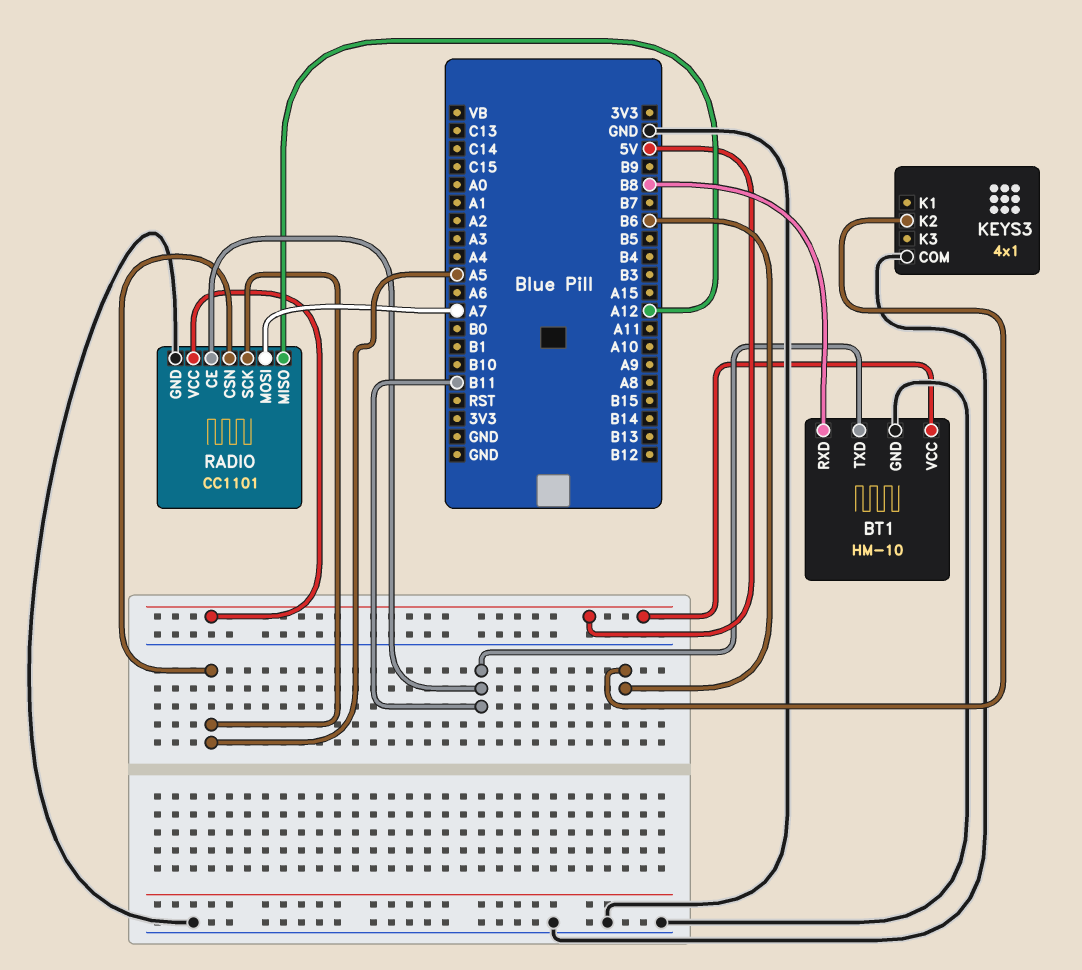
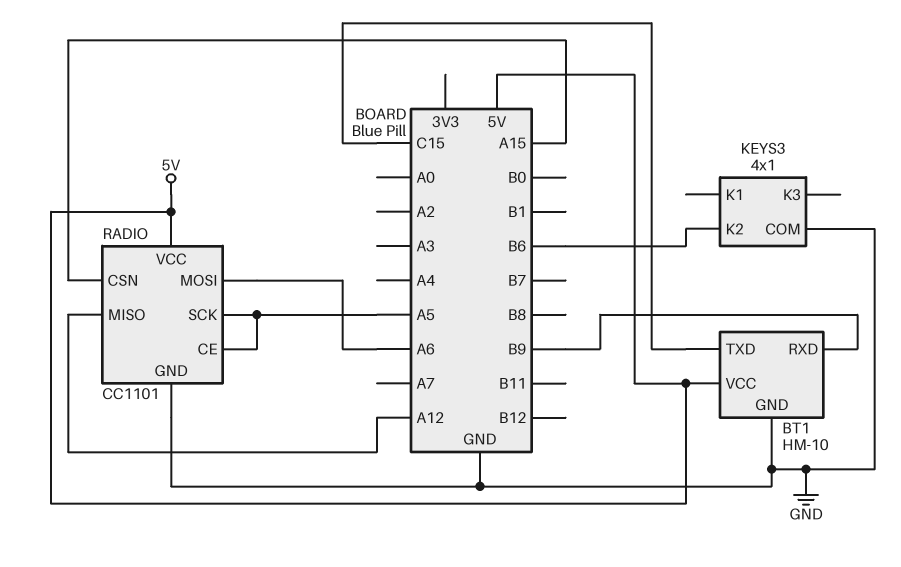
BT1 pin RXD: B8 -> B9
BT1 pin TXD: B11 -> C15
RADIO pin CE: B11 -> A5
RADIO pin CSN: A5 -> A15
RADIO pin MOSI: A7 -> A6

